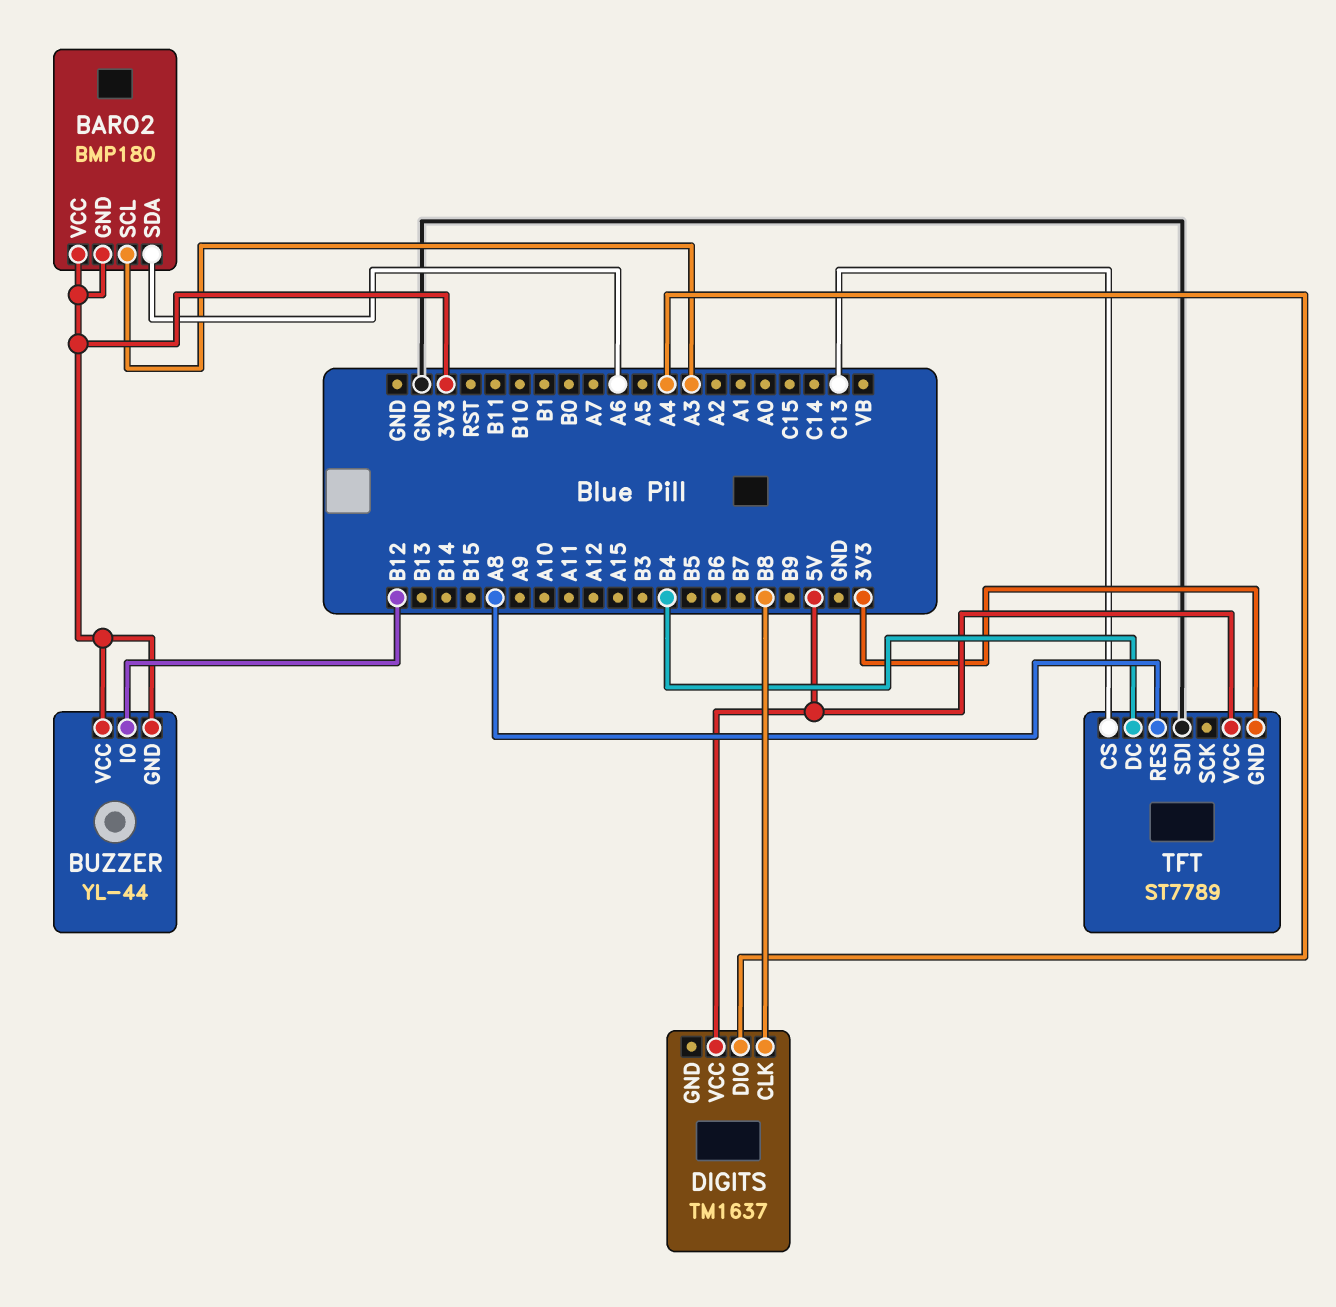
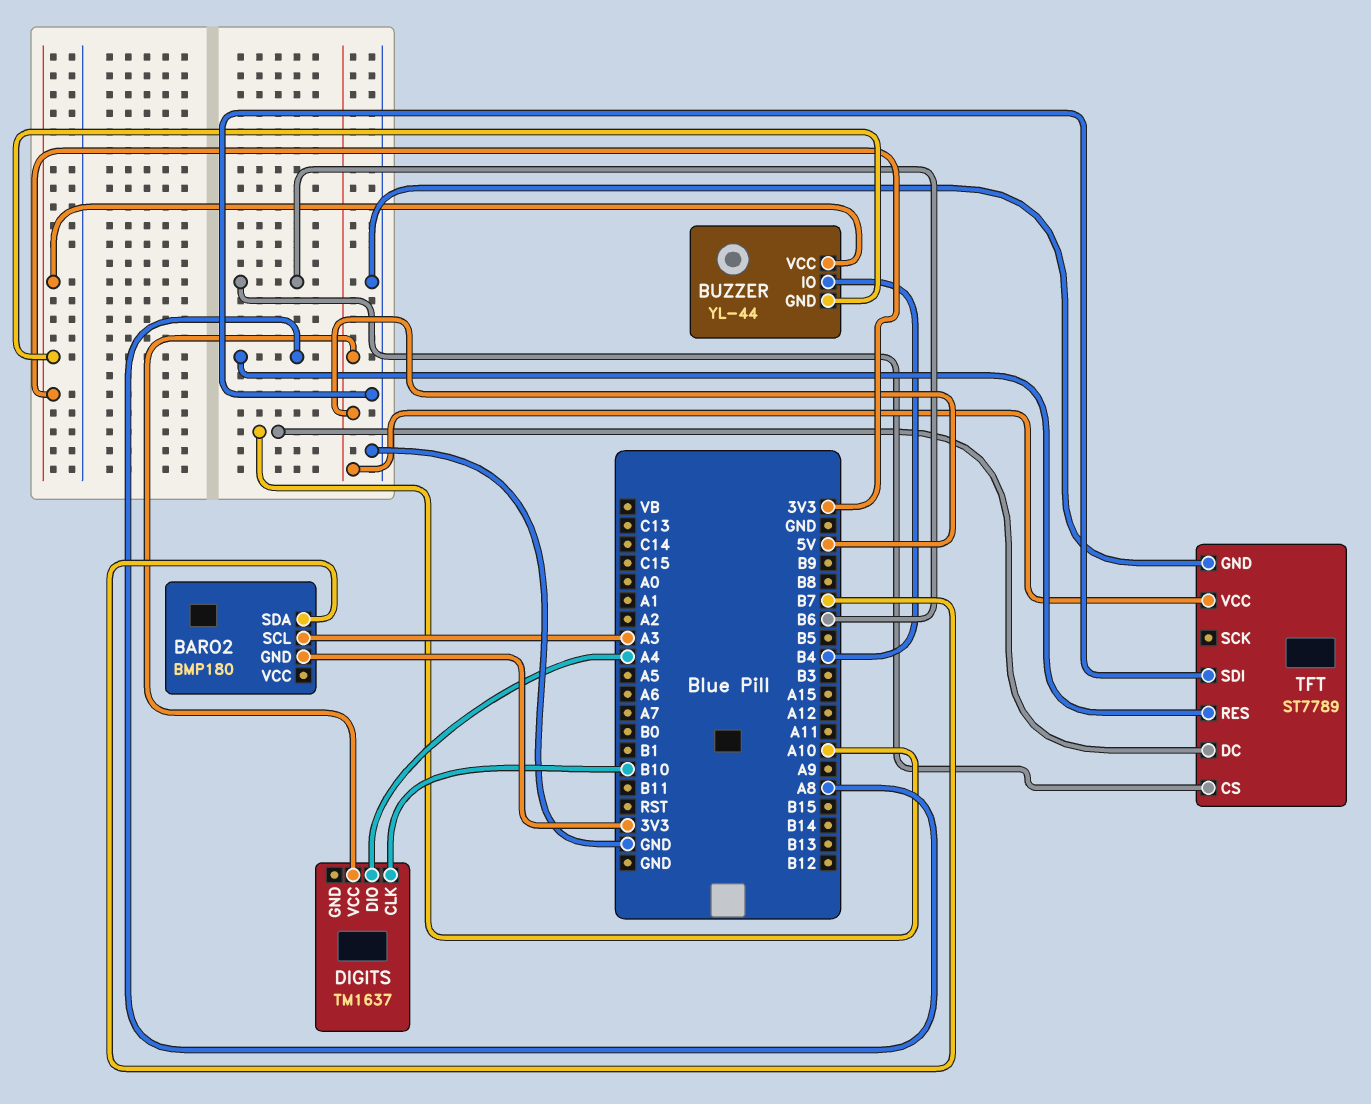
BARO2 pin SDA: A6 -> B7
BARO2 pin VCC: 3V3 -> none
BUZZER pin IO: B12 -> B4
DIGITS pin CLK: B8 -> B10
TFT pin CS: C13 -> B6
TFT pin DC: B4 -> A10
TFT pin GND: 3V3 -> GND

